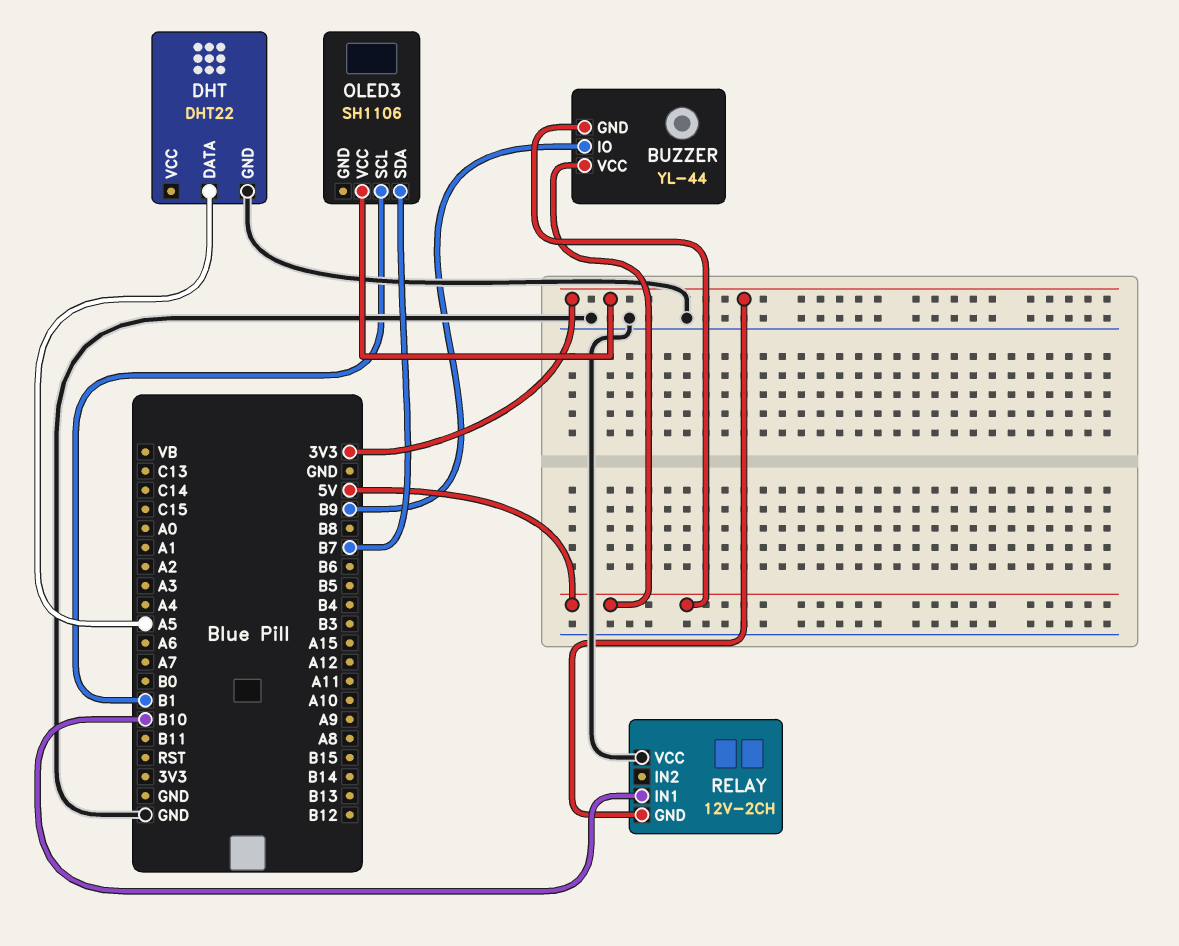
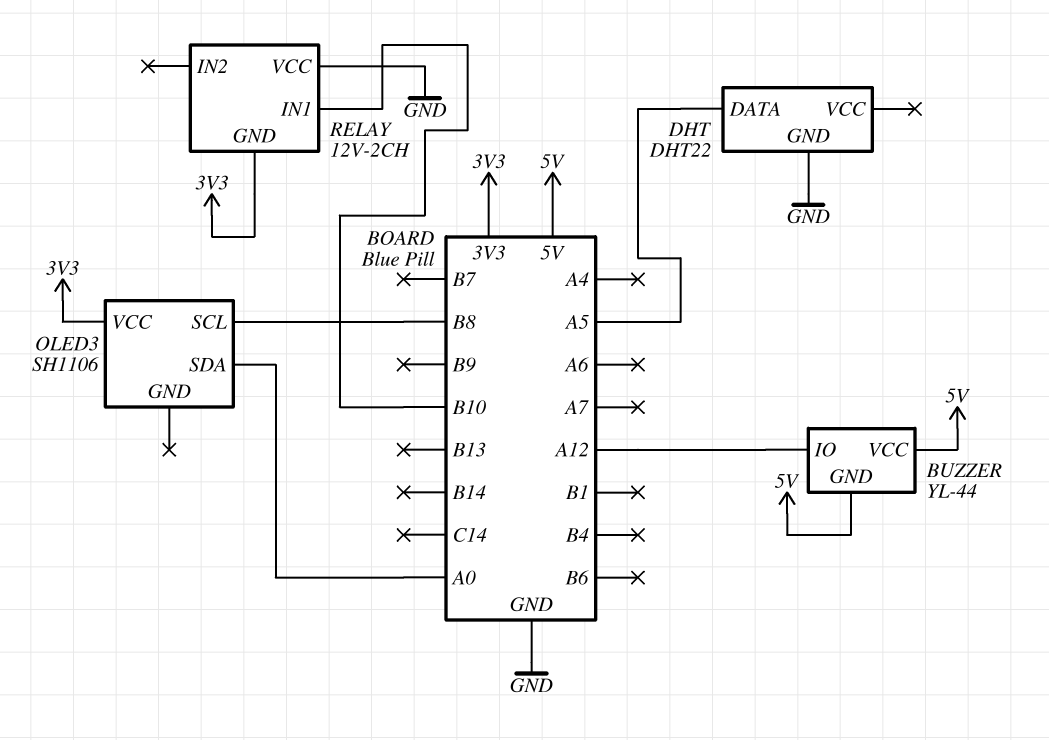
BUZZER pin IO: B9 -> A12
OLED3 pin SCL: B1 -> B8
OLED3 pin SDA: B7 -> A0

